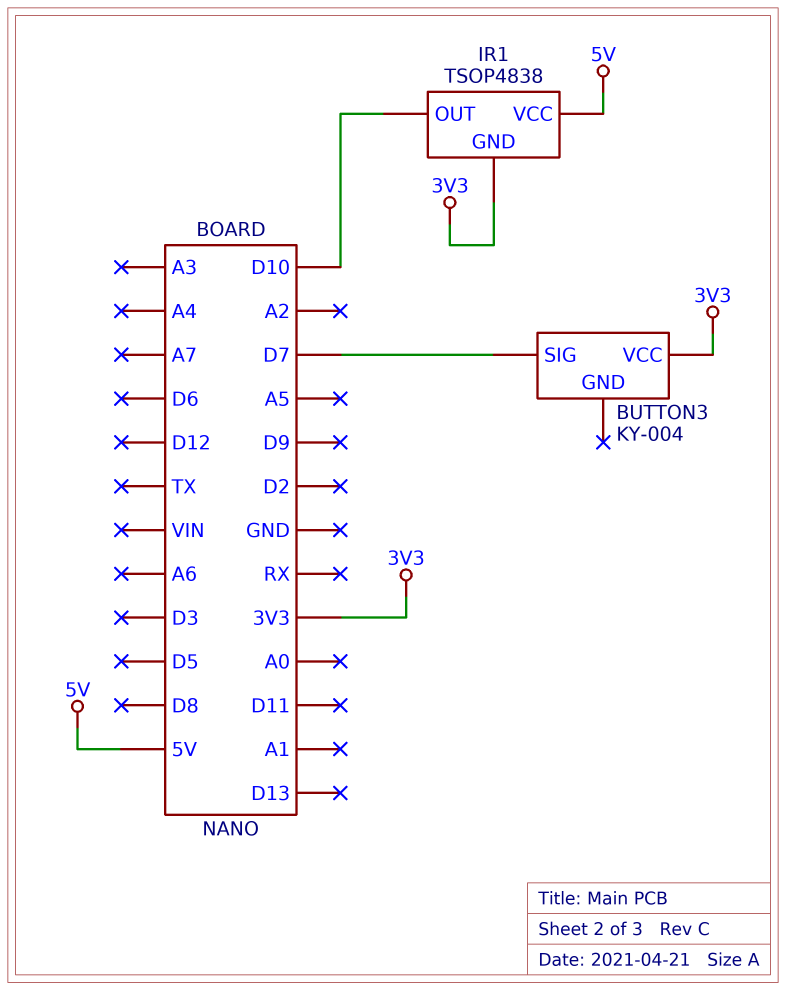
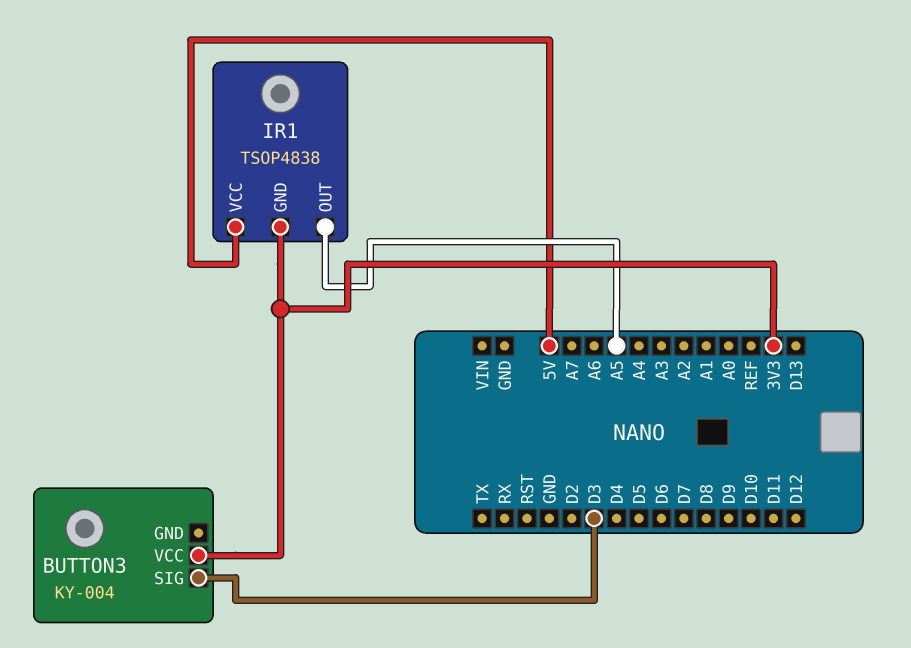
BUTTON3 pin SIG: D7 -> D3
IR1 pin OUT: D10 -> A5

